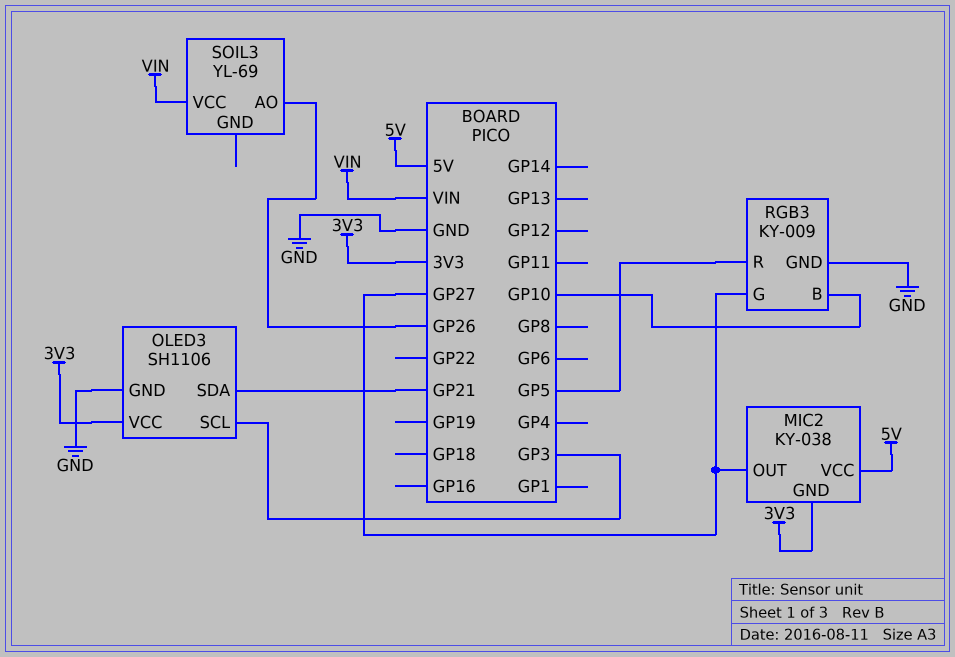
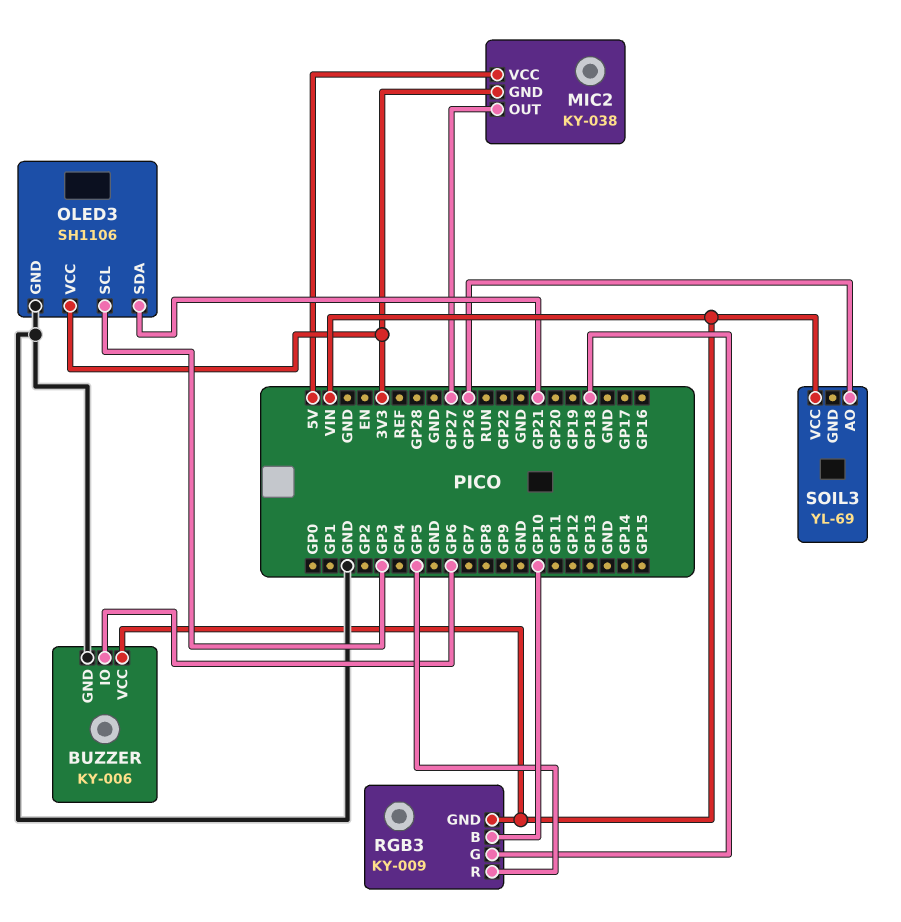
BUZZER: none -> KY-006
BUZZER pin GND: none -> GND
BUZZER pin IO: none -> GP6
BUZZER pin VCC: none -> VIN
RGB3 pin G: GP27 -> GP18
RGB3 pin GND: GND -> VIN

